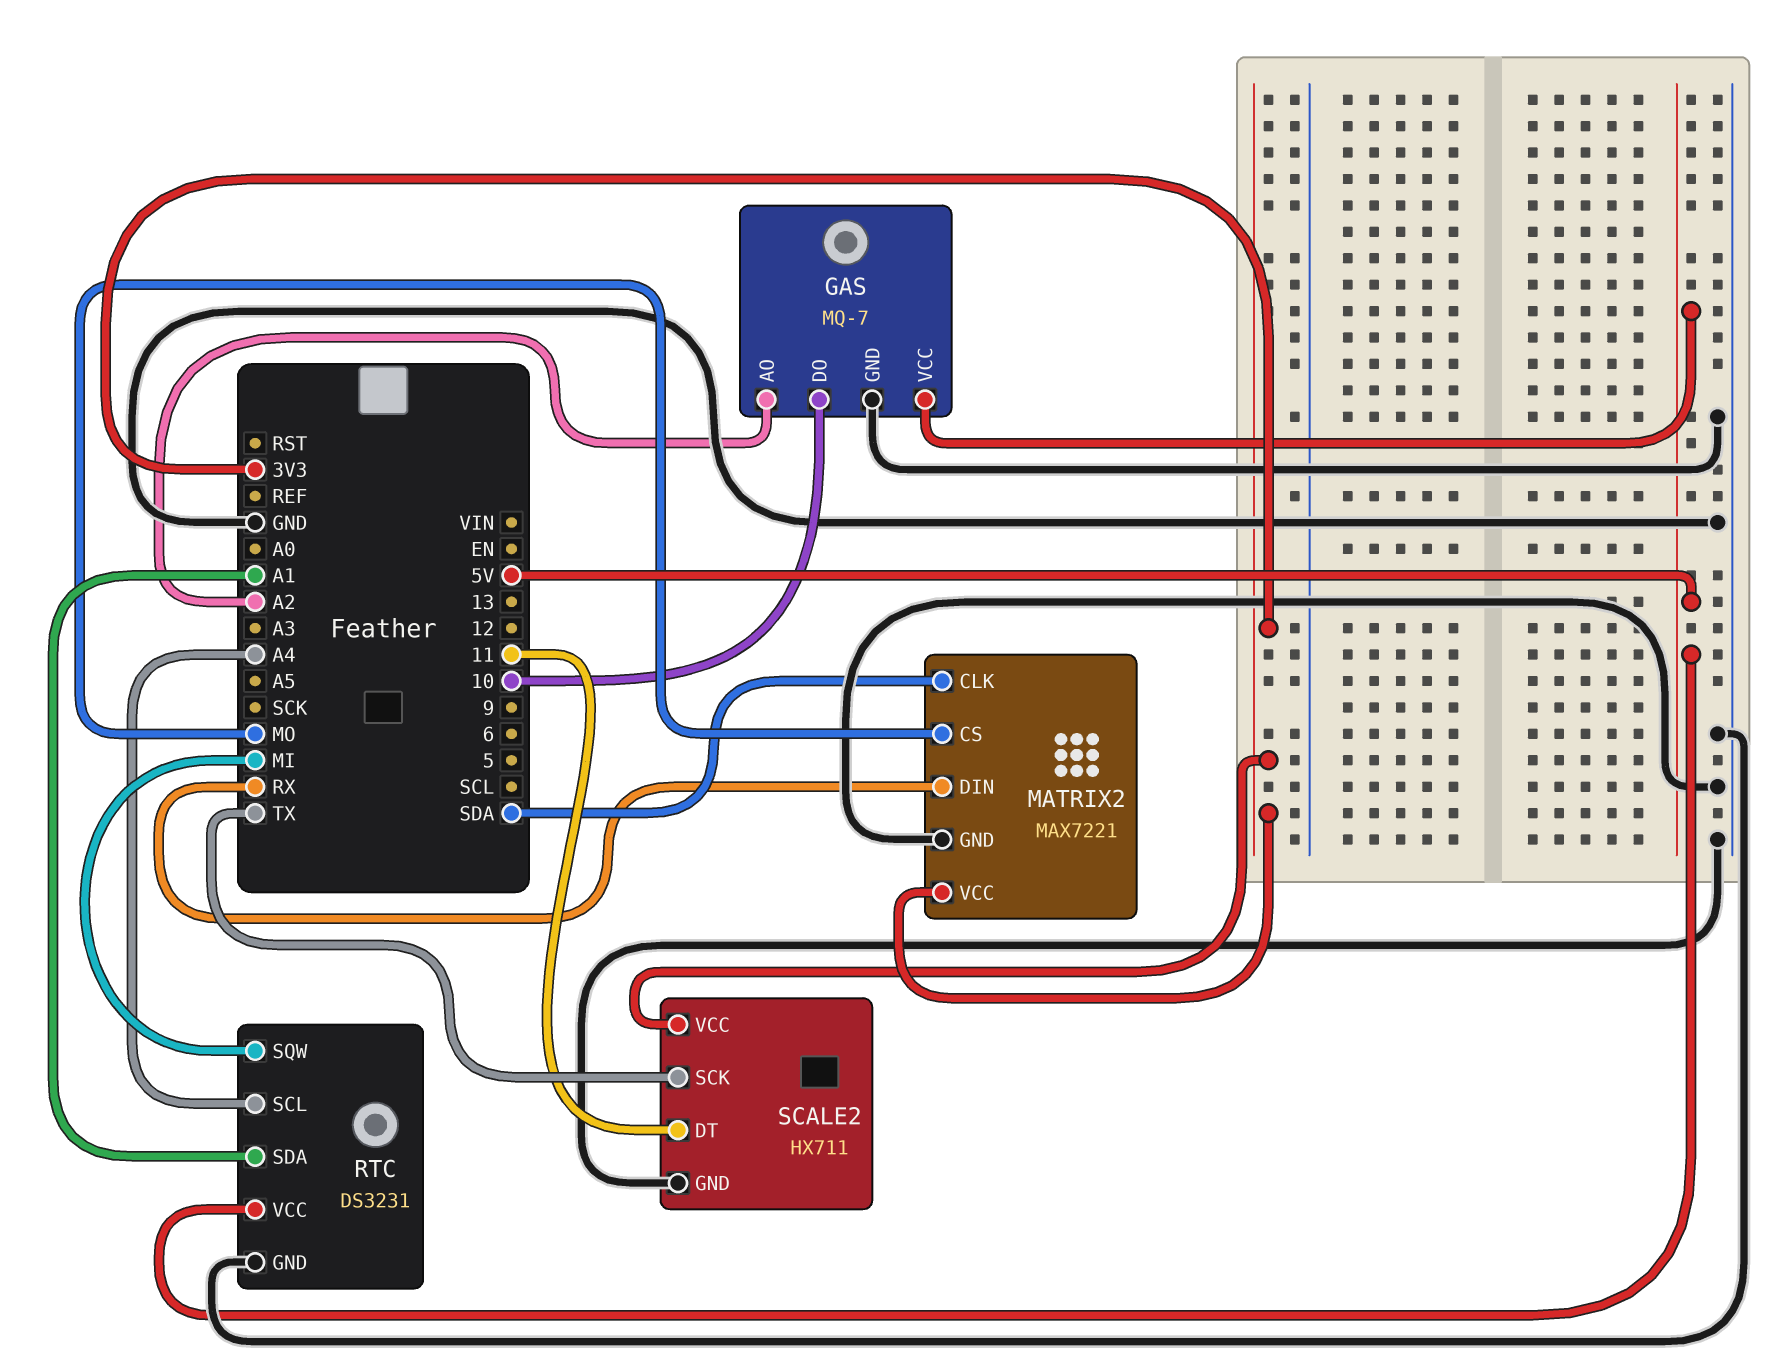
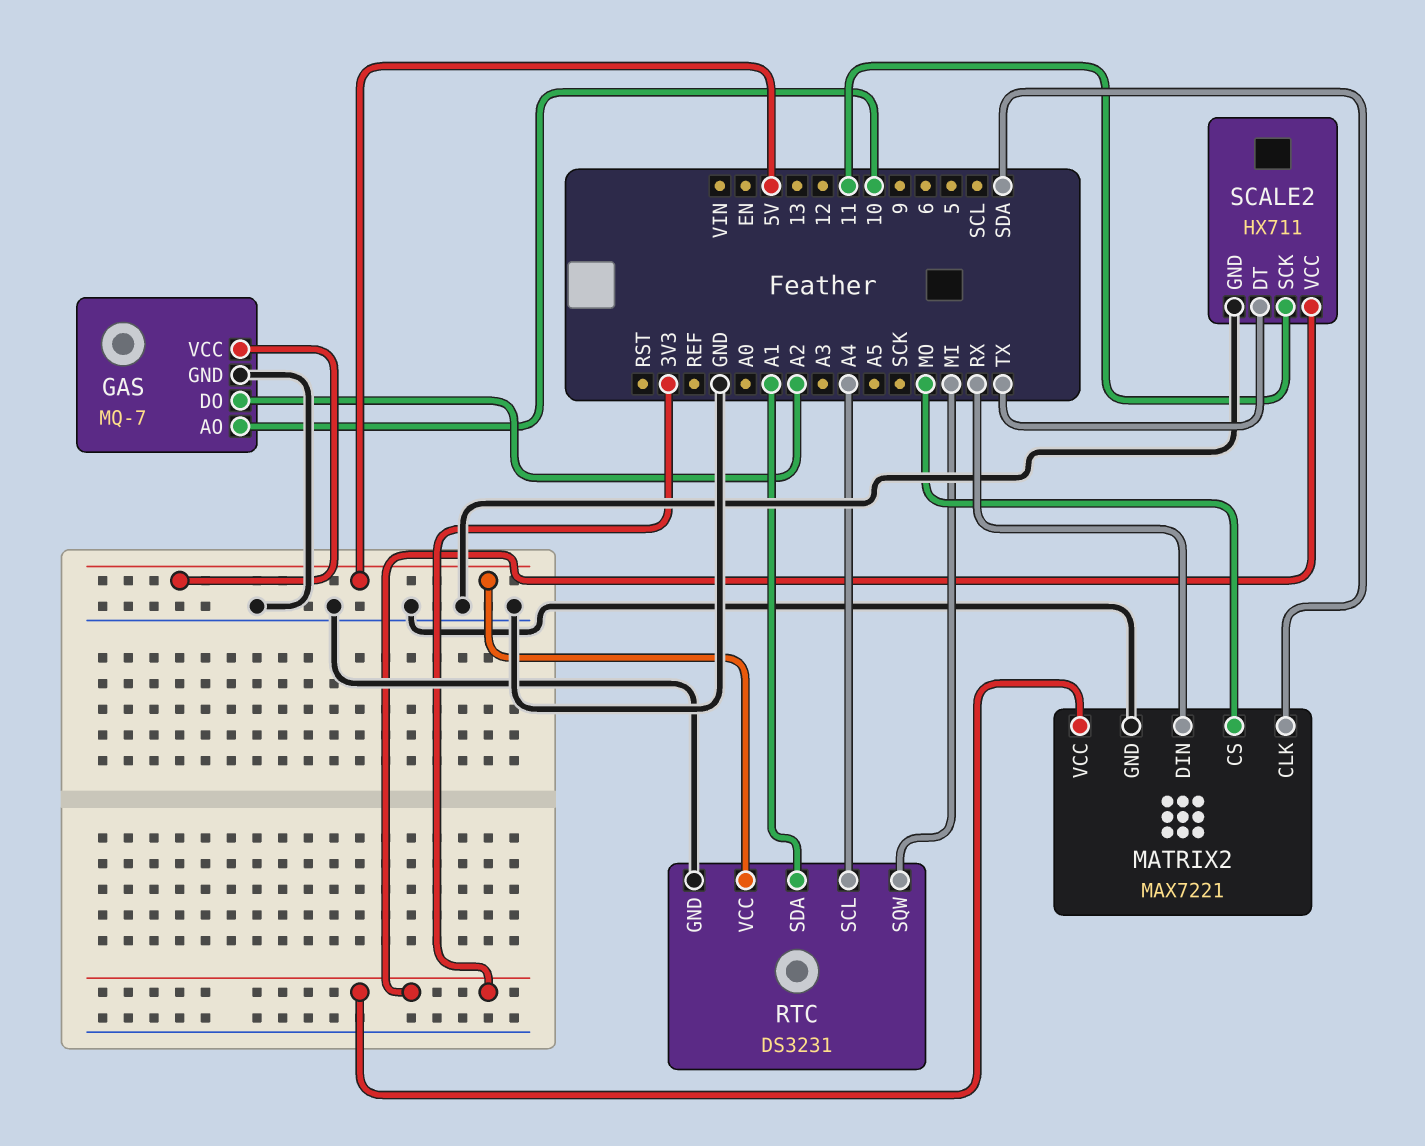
GAS pin AO: A2 -> 10
GAS pin DO: 10 -> A2
SCALE2 pin DT: 11 -> TX
SCALE2 pin SCK: TX -> 11

